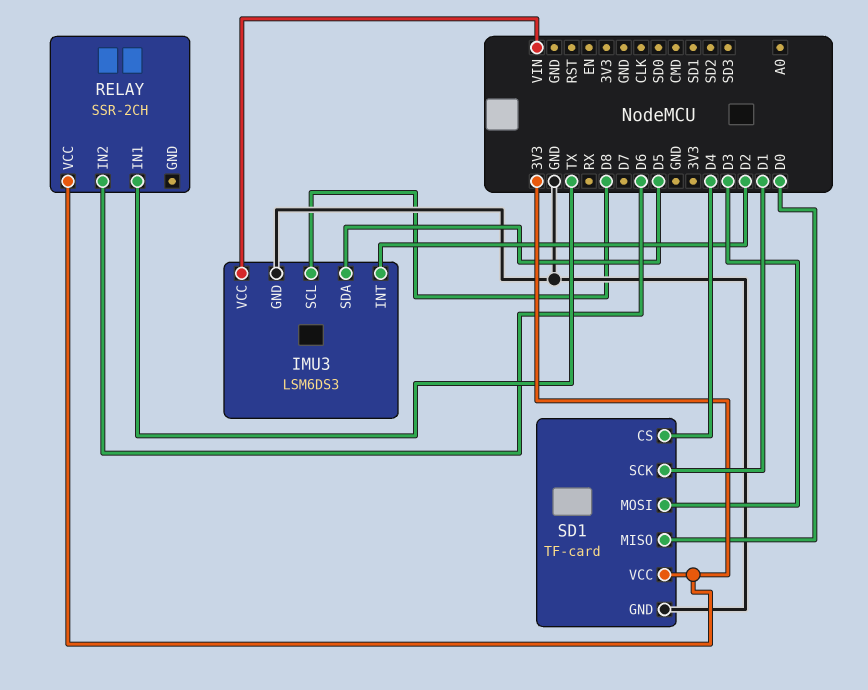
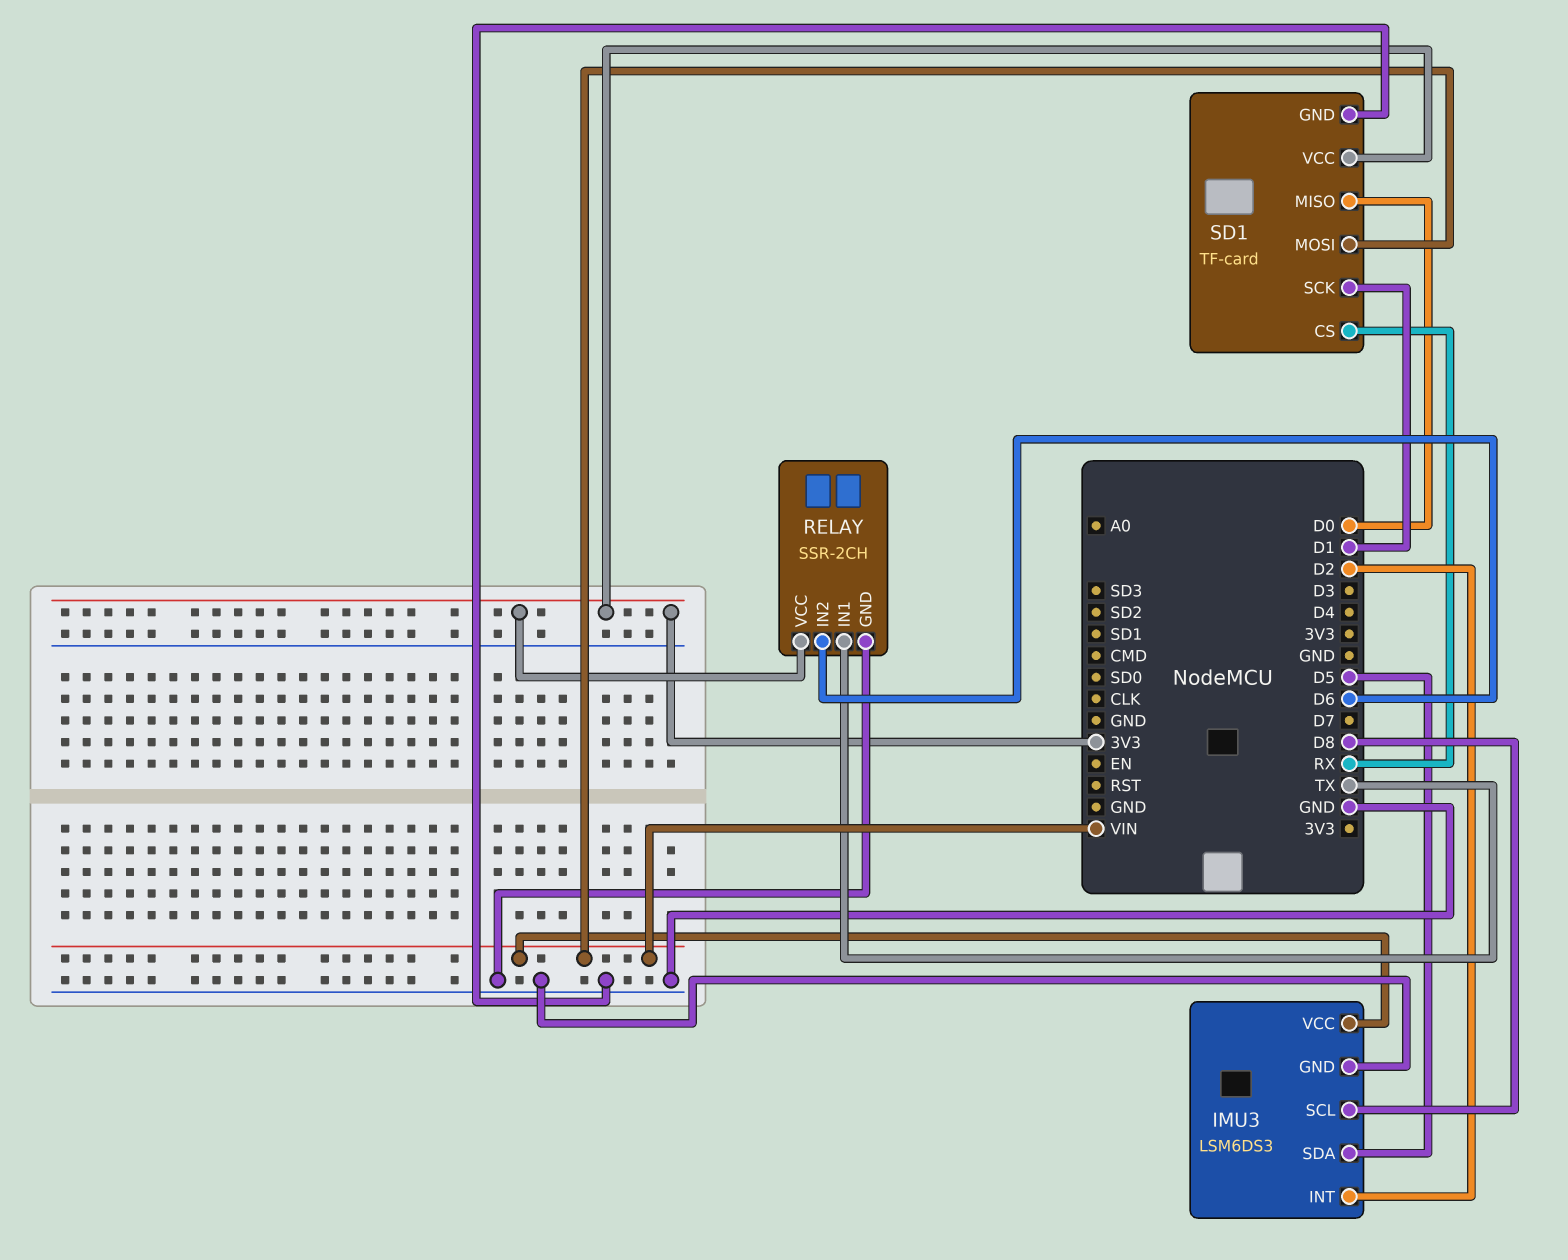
RELAY pin GND: none -> GND
SD1 pin CS: D4 -> RX
SD1 pin MOSI: D3 -> VIN

